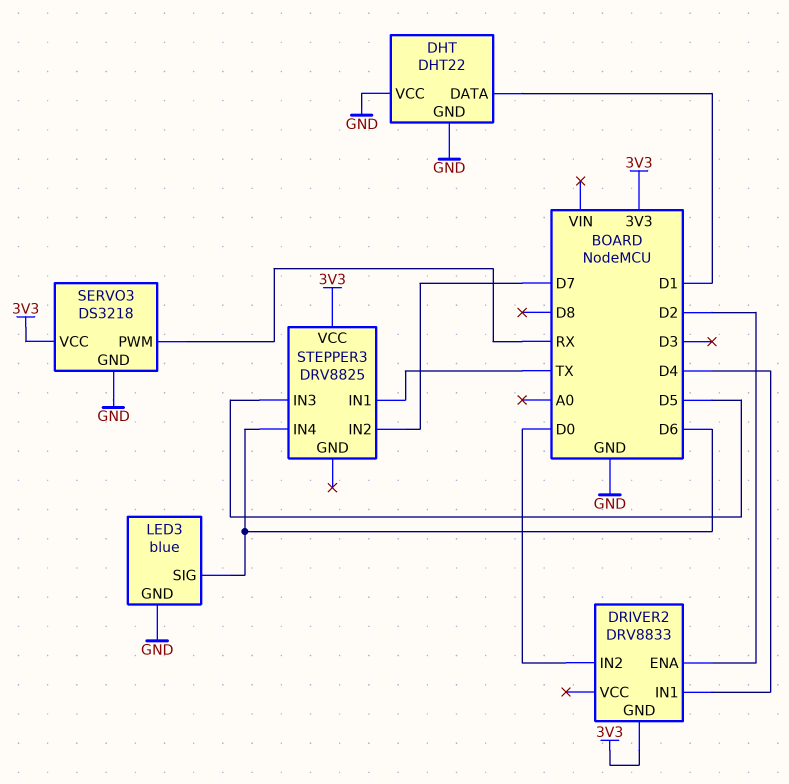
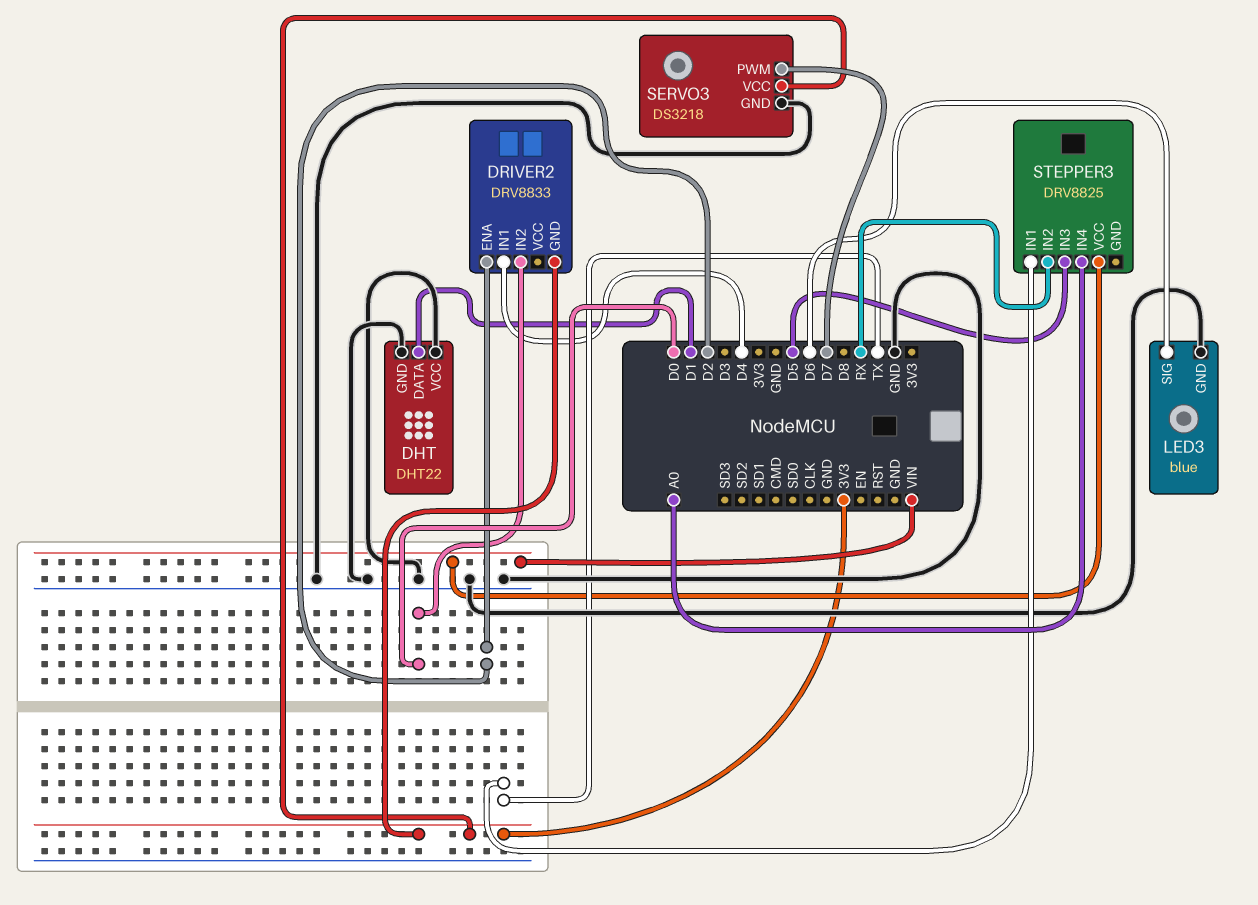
SERVO3 pin PWM: RX -> D7
STEPPER3 pin IN2: D7 -> RX
STEPPER3 pin IN4: D6 -> A0
STEPPER3 pin VCC: 3V3 -> VIN

